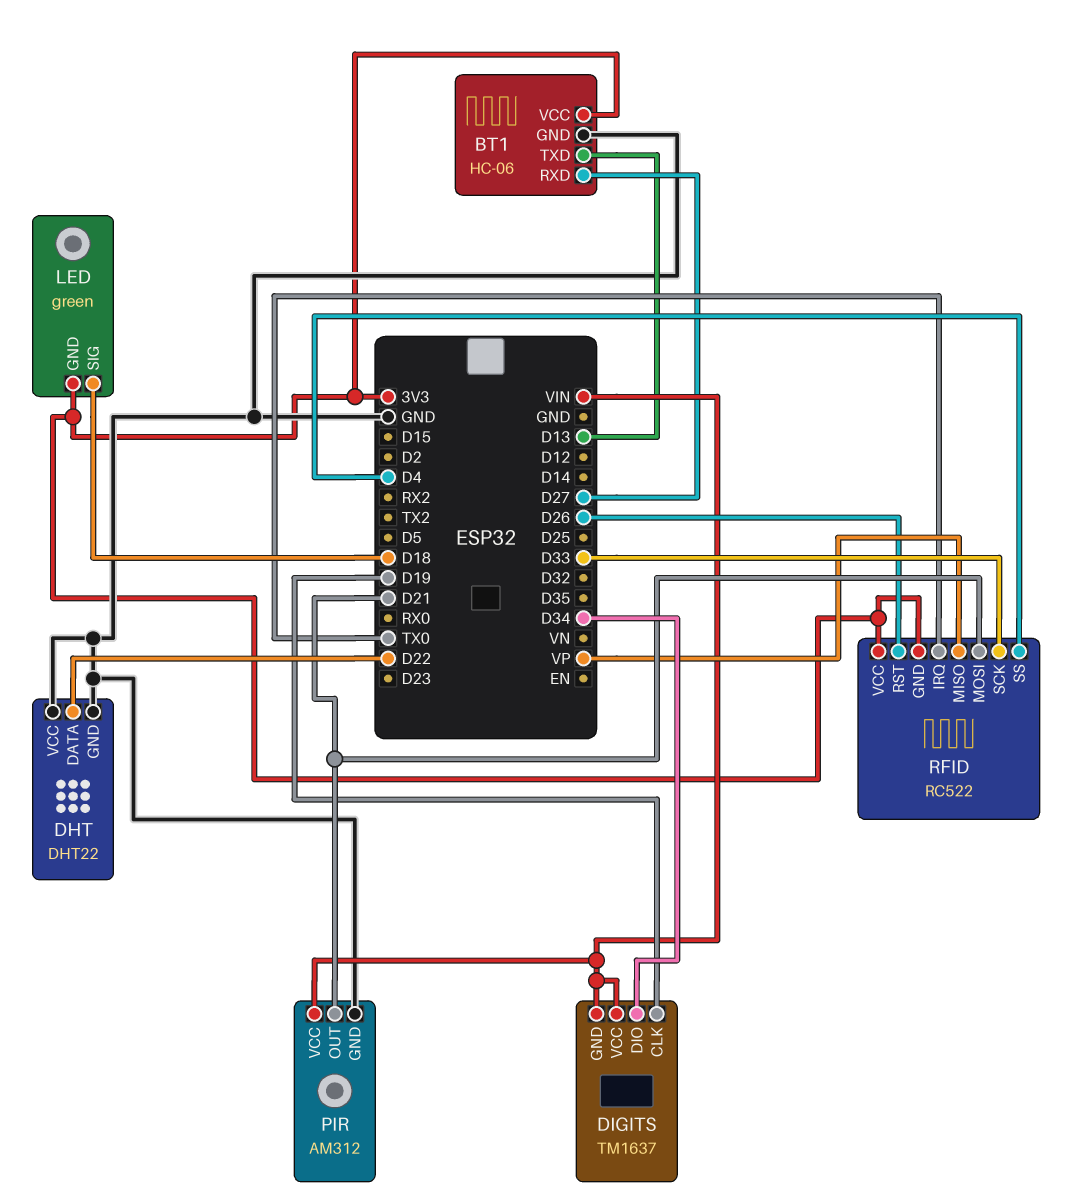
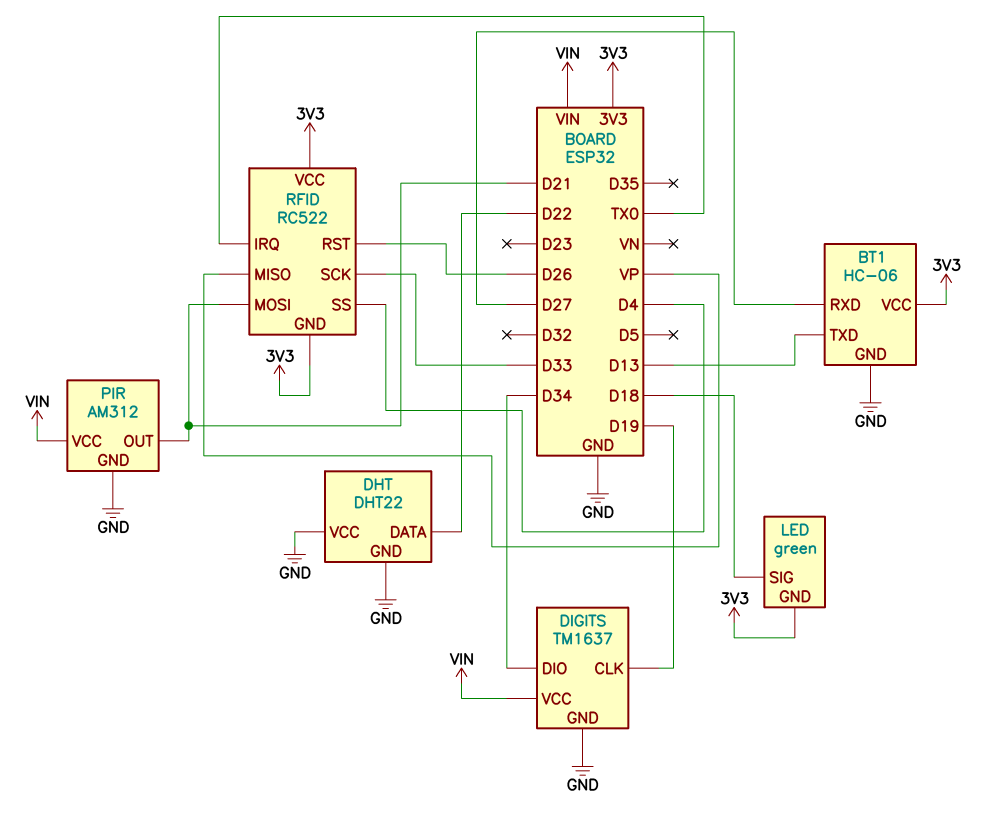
DIGITS pin GND: VIN -> GND

